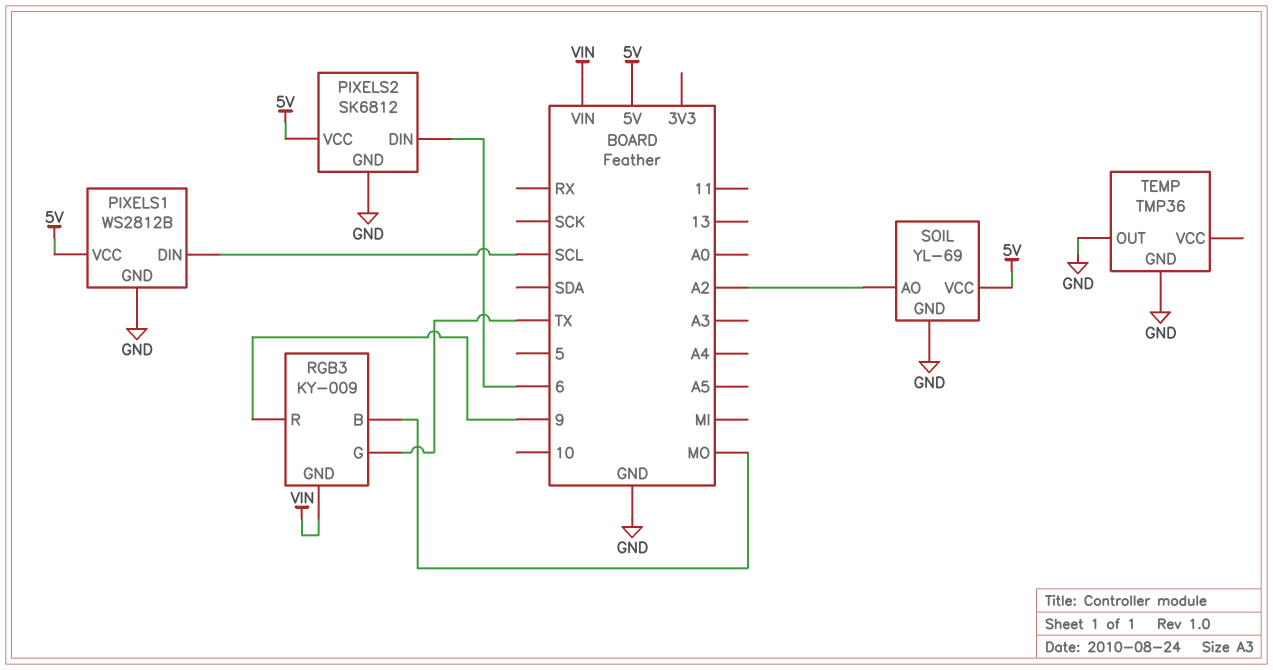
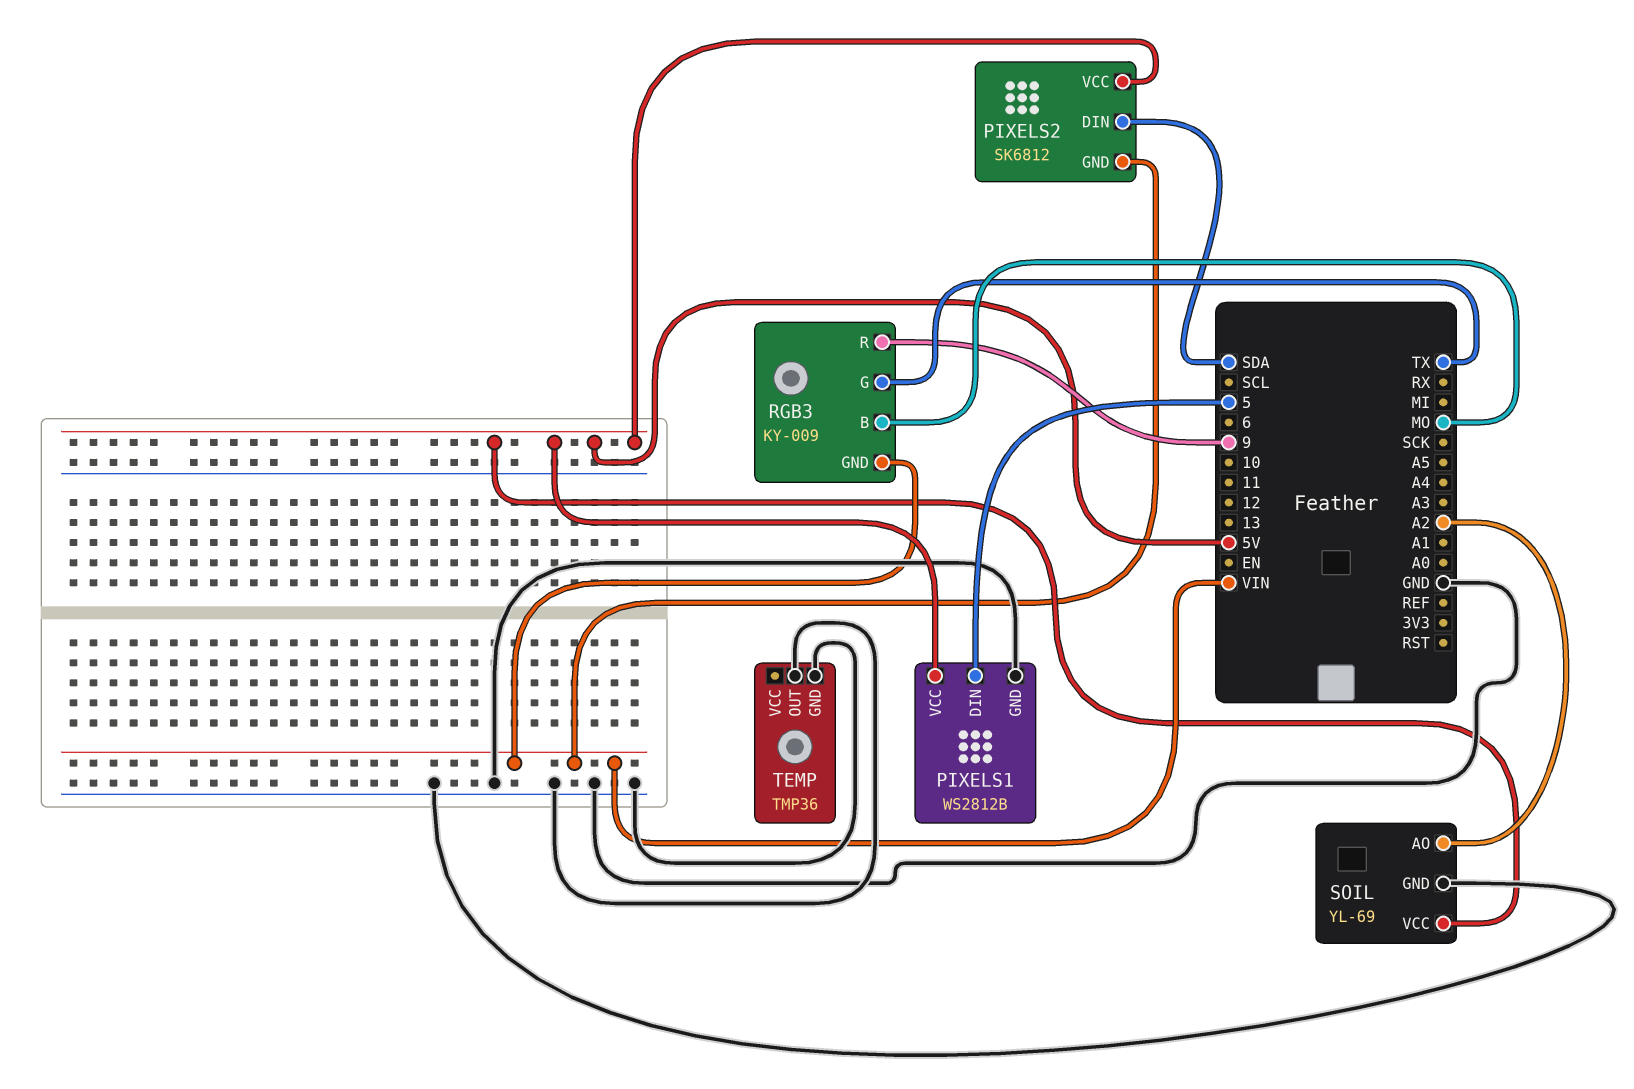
PIXELS1 pin DIN: SCL -> 5
PIXELS2 pin DIN: 6 -> SDA
PIXELS2 pin GND: GND -> VIN

